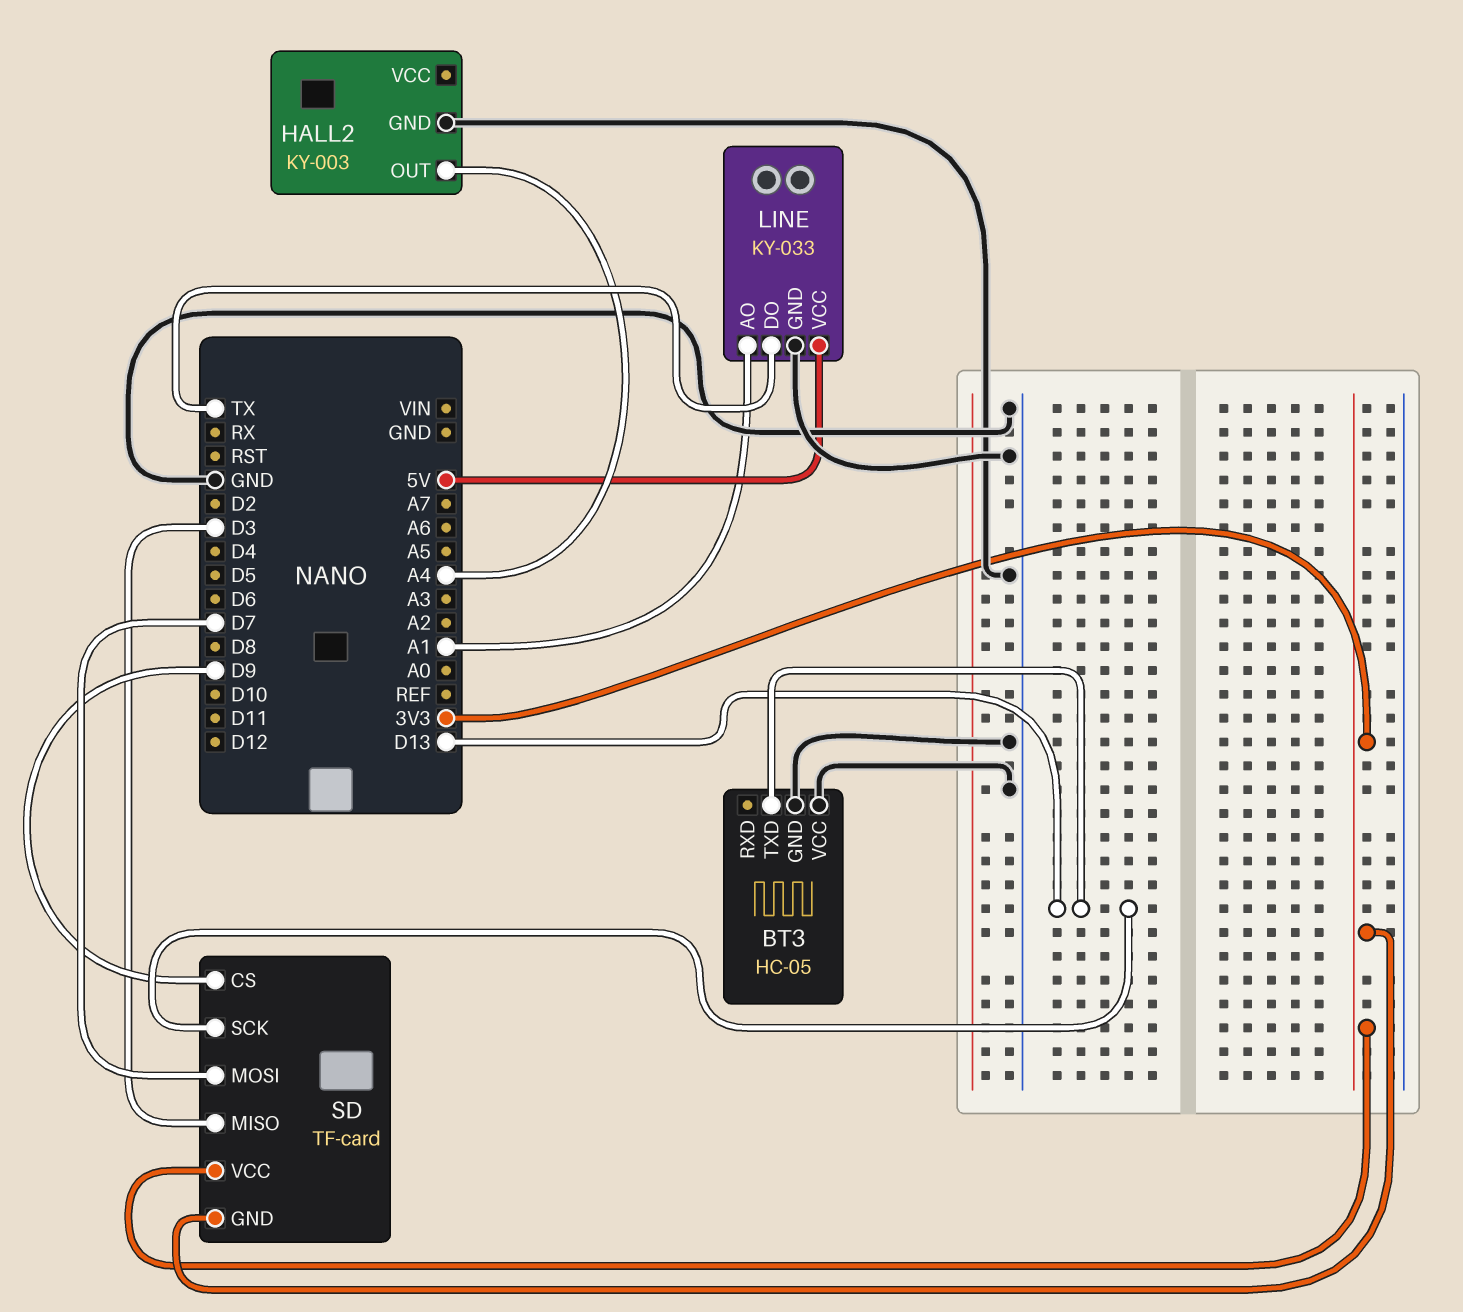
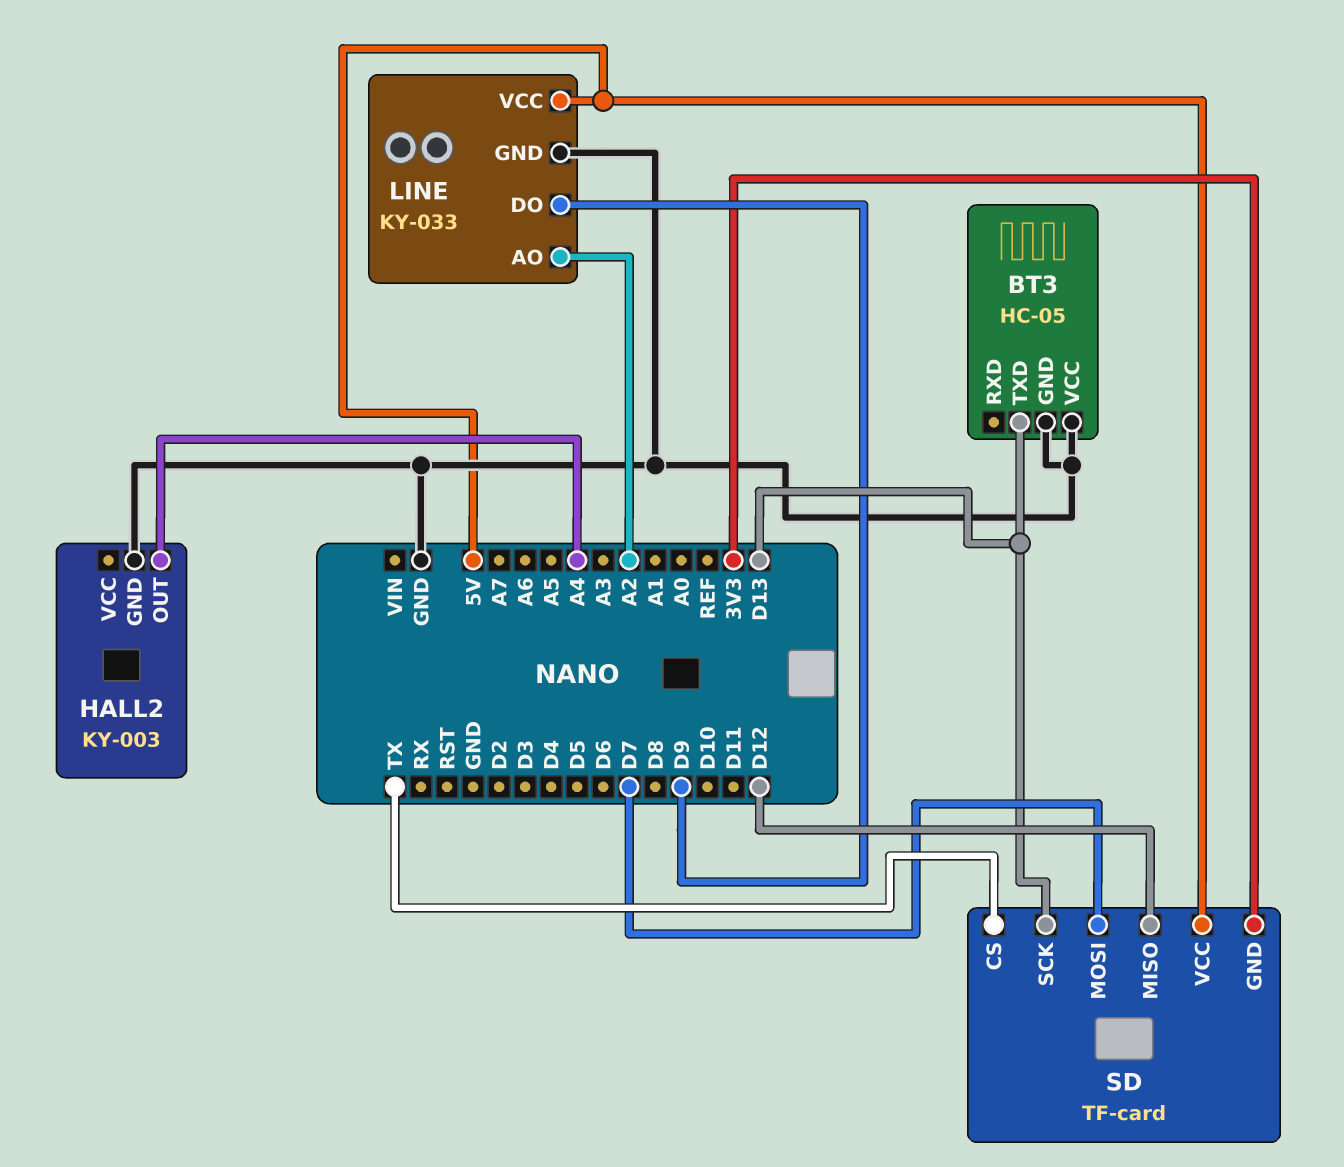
LINE pin AO: A1 -> A2
LINE pin DO: TX -> D9
SD pin CS: D9 -> TX
SD pin MISO: D3 -> D12
SD pin VCC: 3V3 -> 5V

